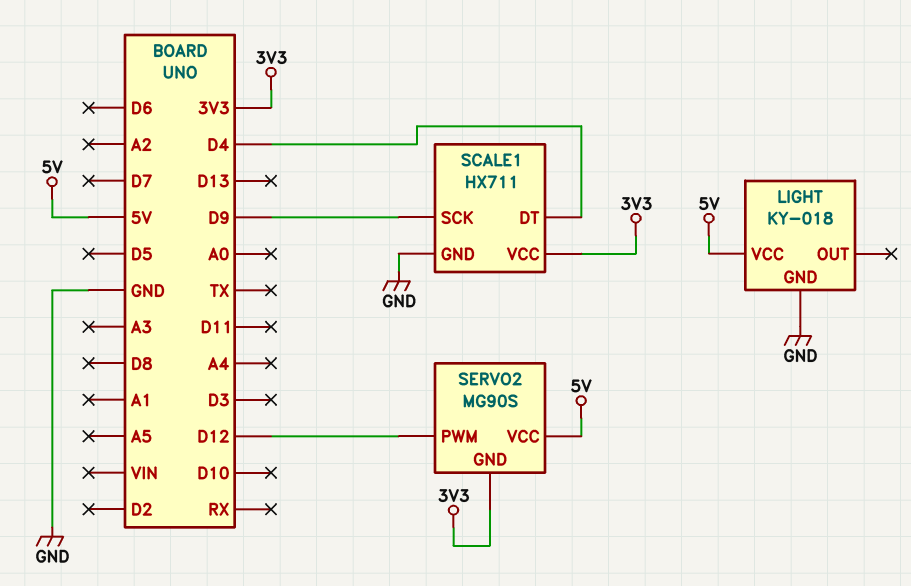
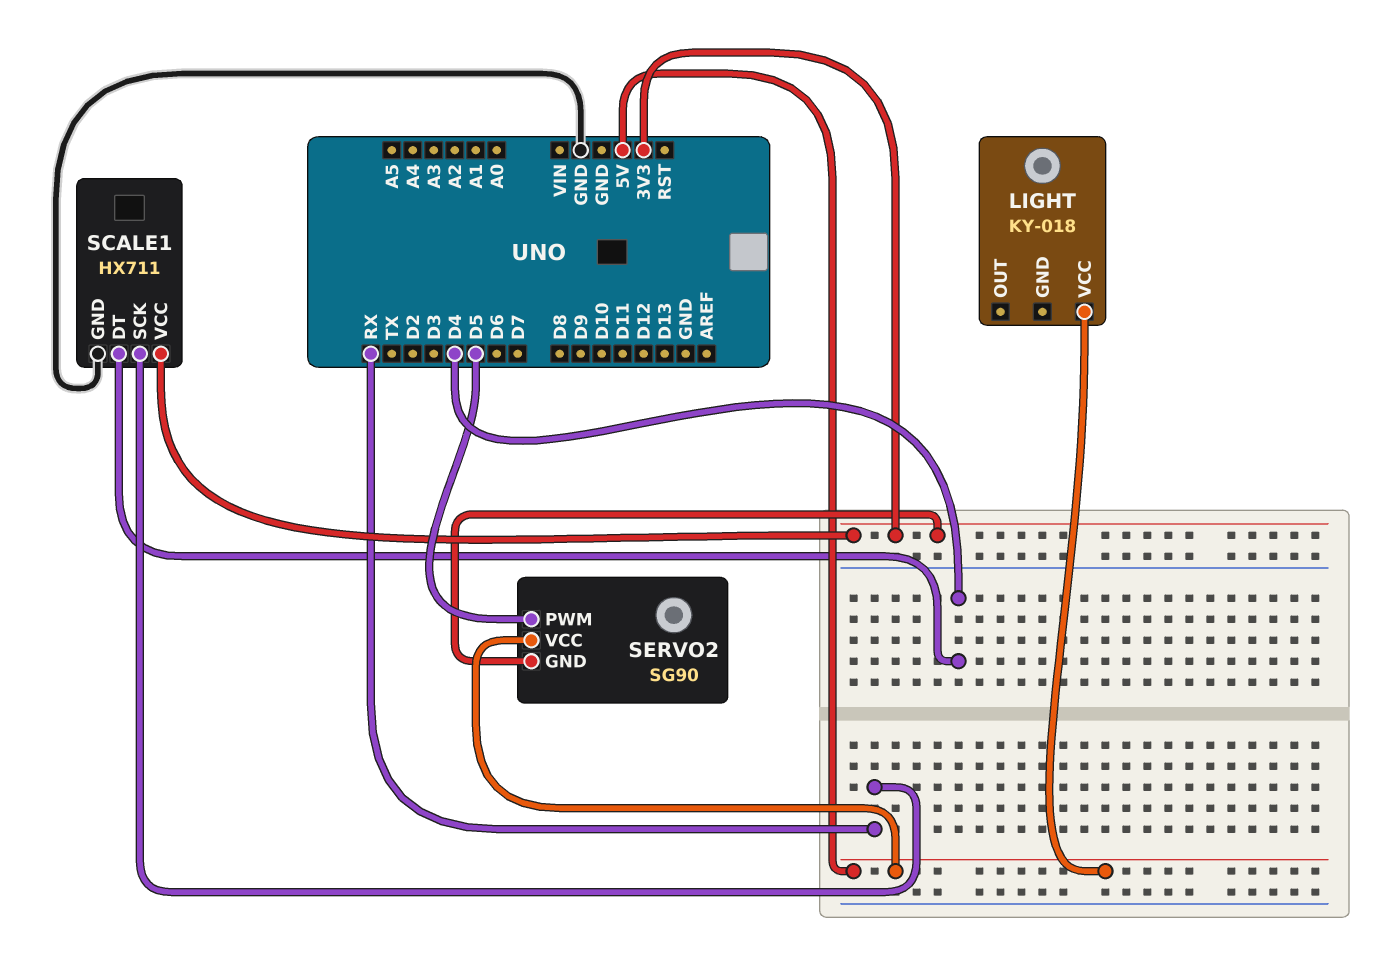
LIGHT pin GND: GND -> none
SCALE1 pin SCK: D9 -> RX
SERVO2: MG90S -> SG90
SERVO2 pin PWM: D12 -> D5

